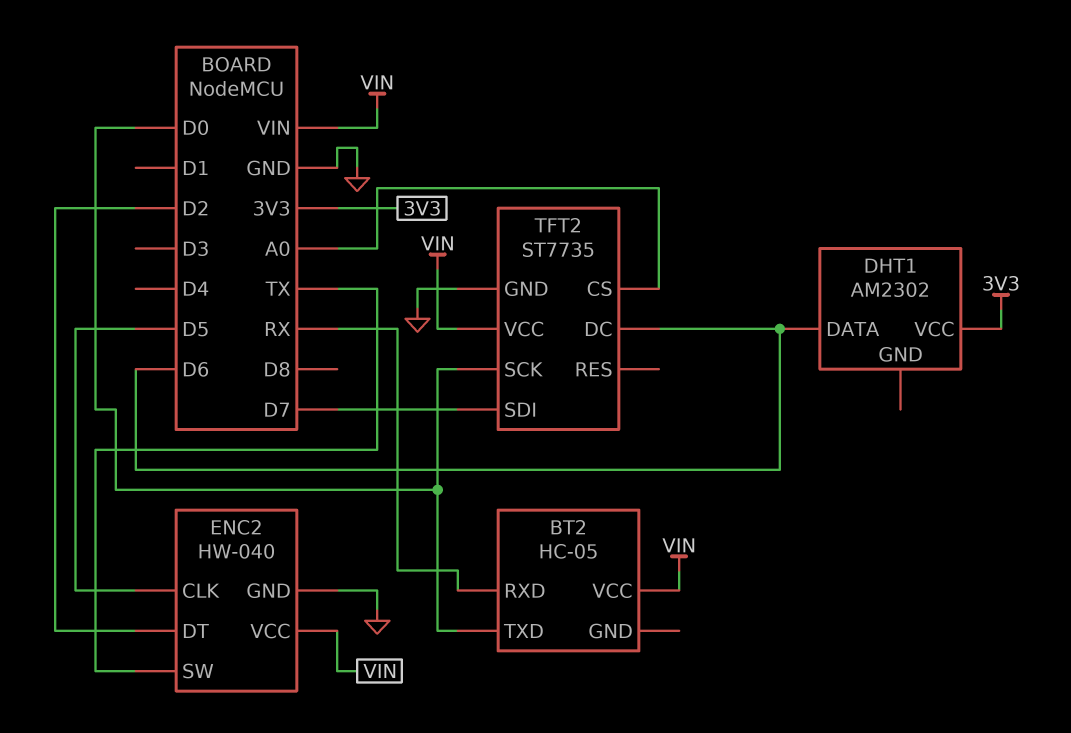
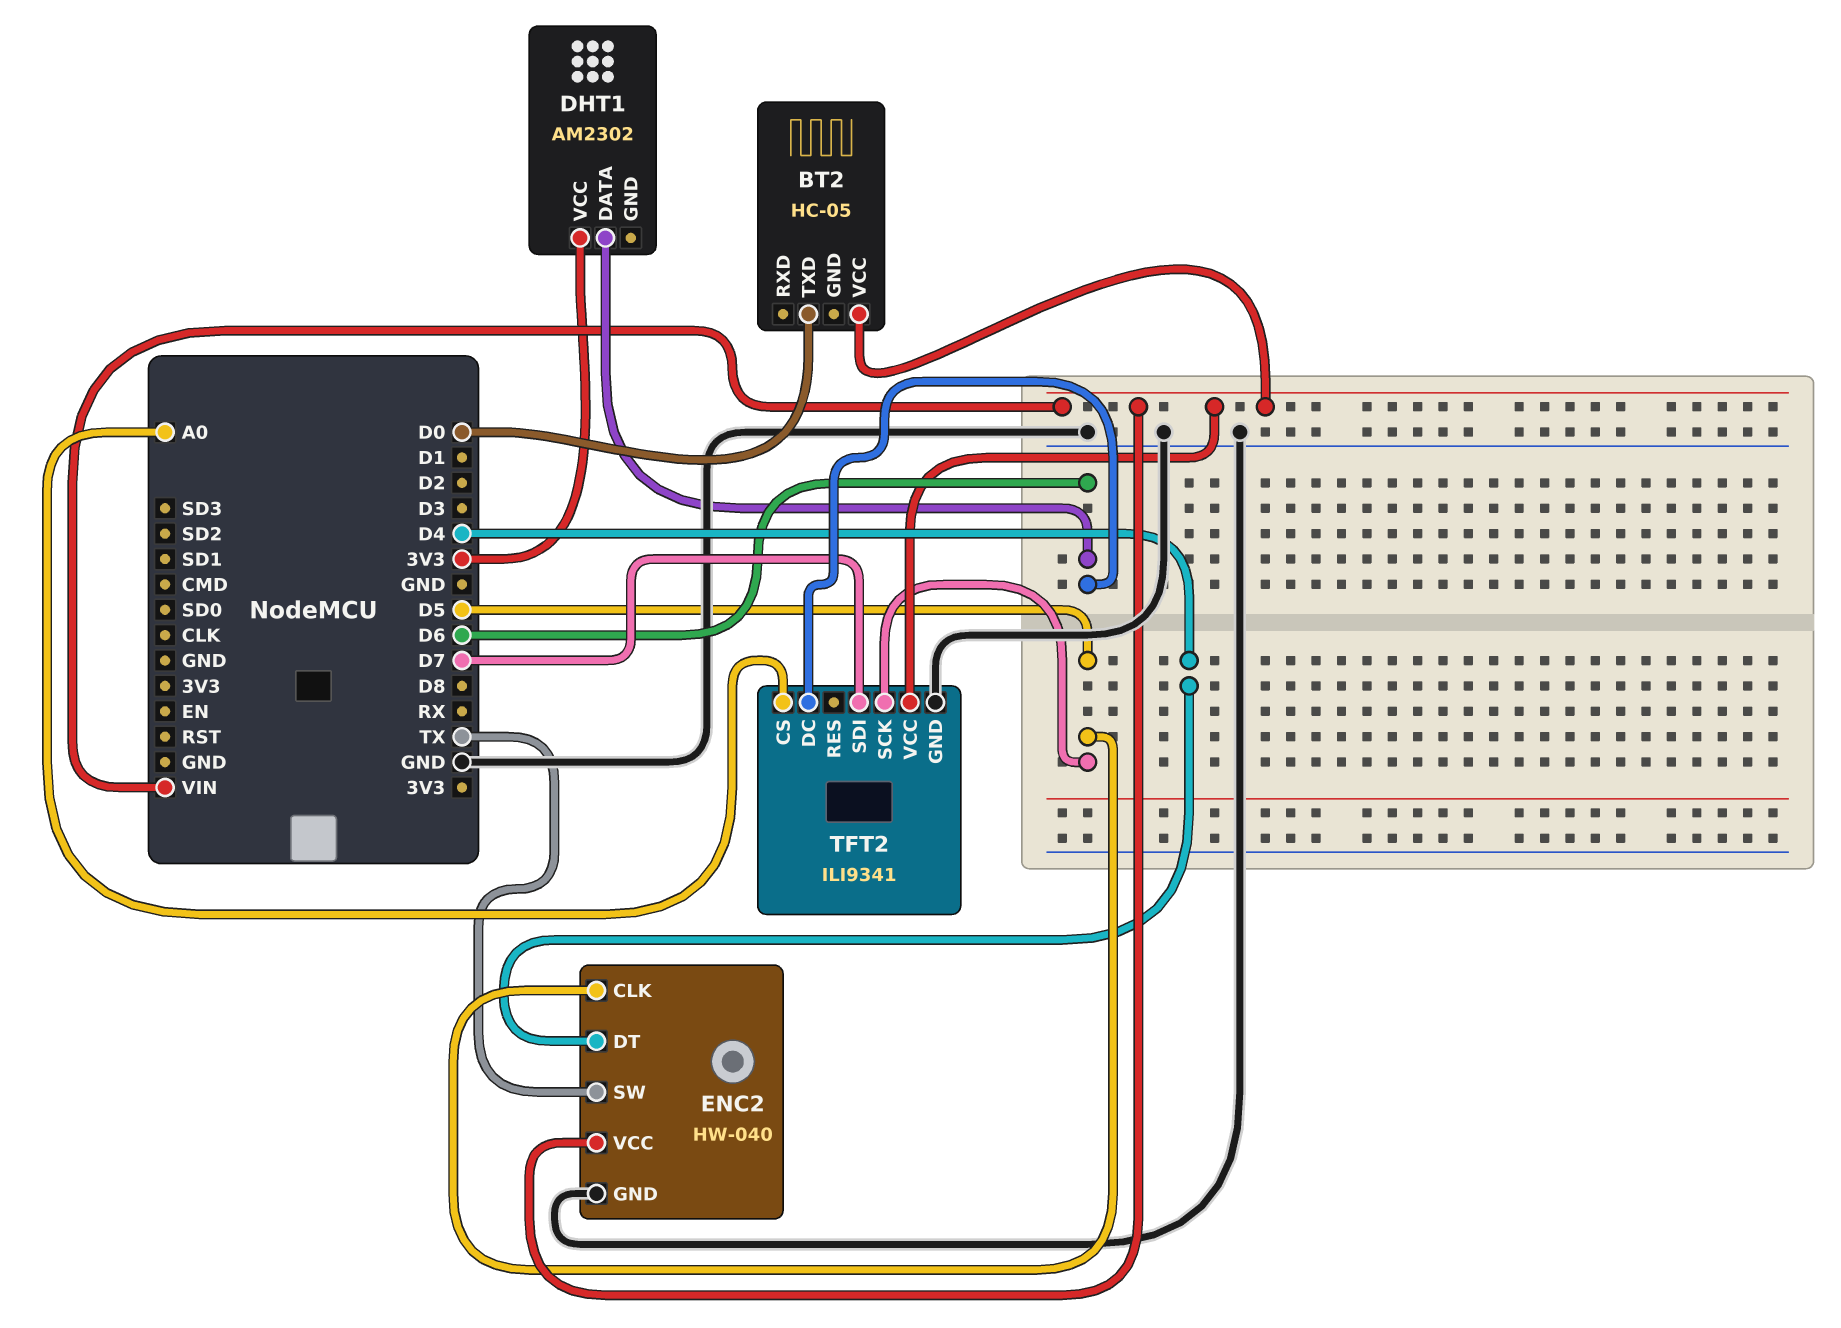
BT2 pin RXD: RX -> none
ENC2 pin DT: D2 -> D4
TFT2: ST7735 -> ILI9341
TFT2 pin SCK: D0 -> D5

